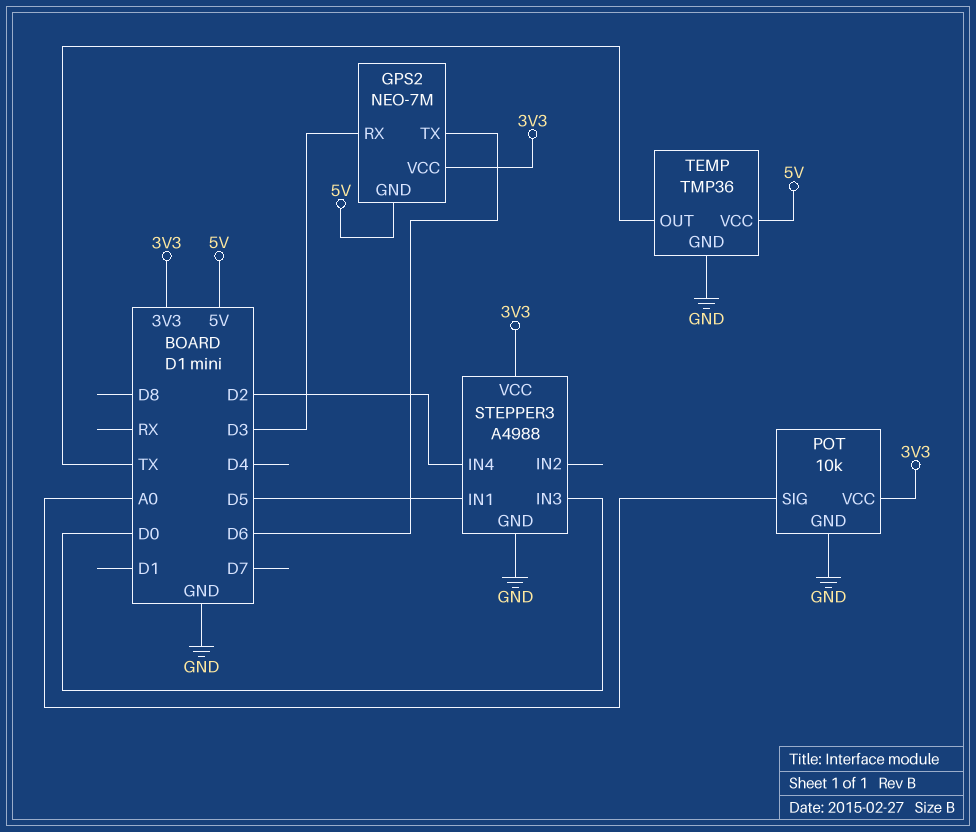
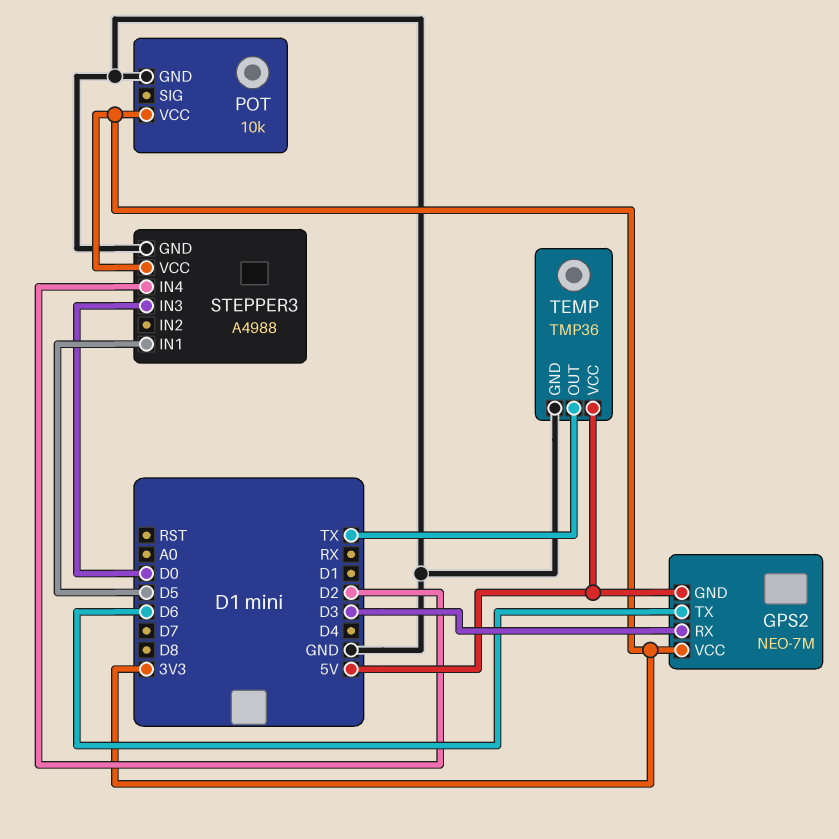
POT pin SIG: A0 -> none

